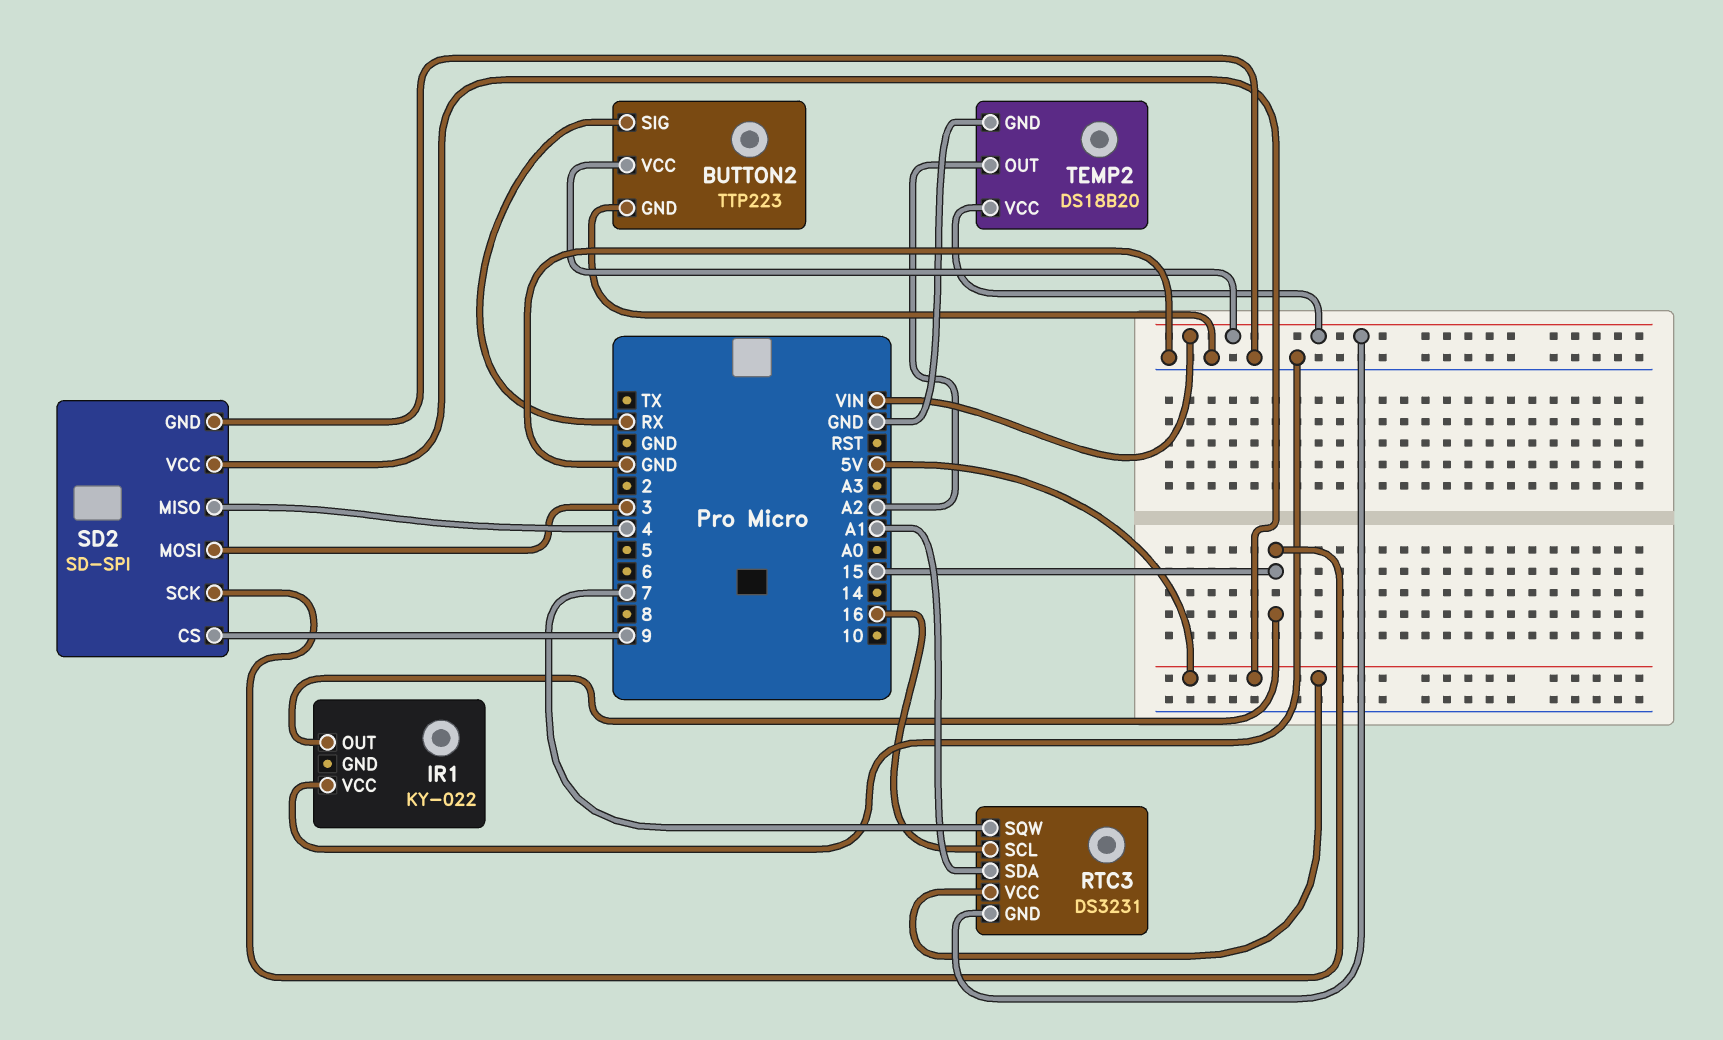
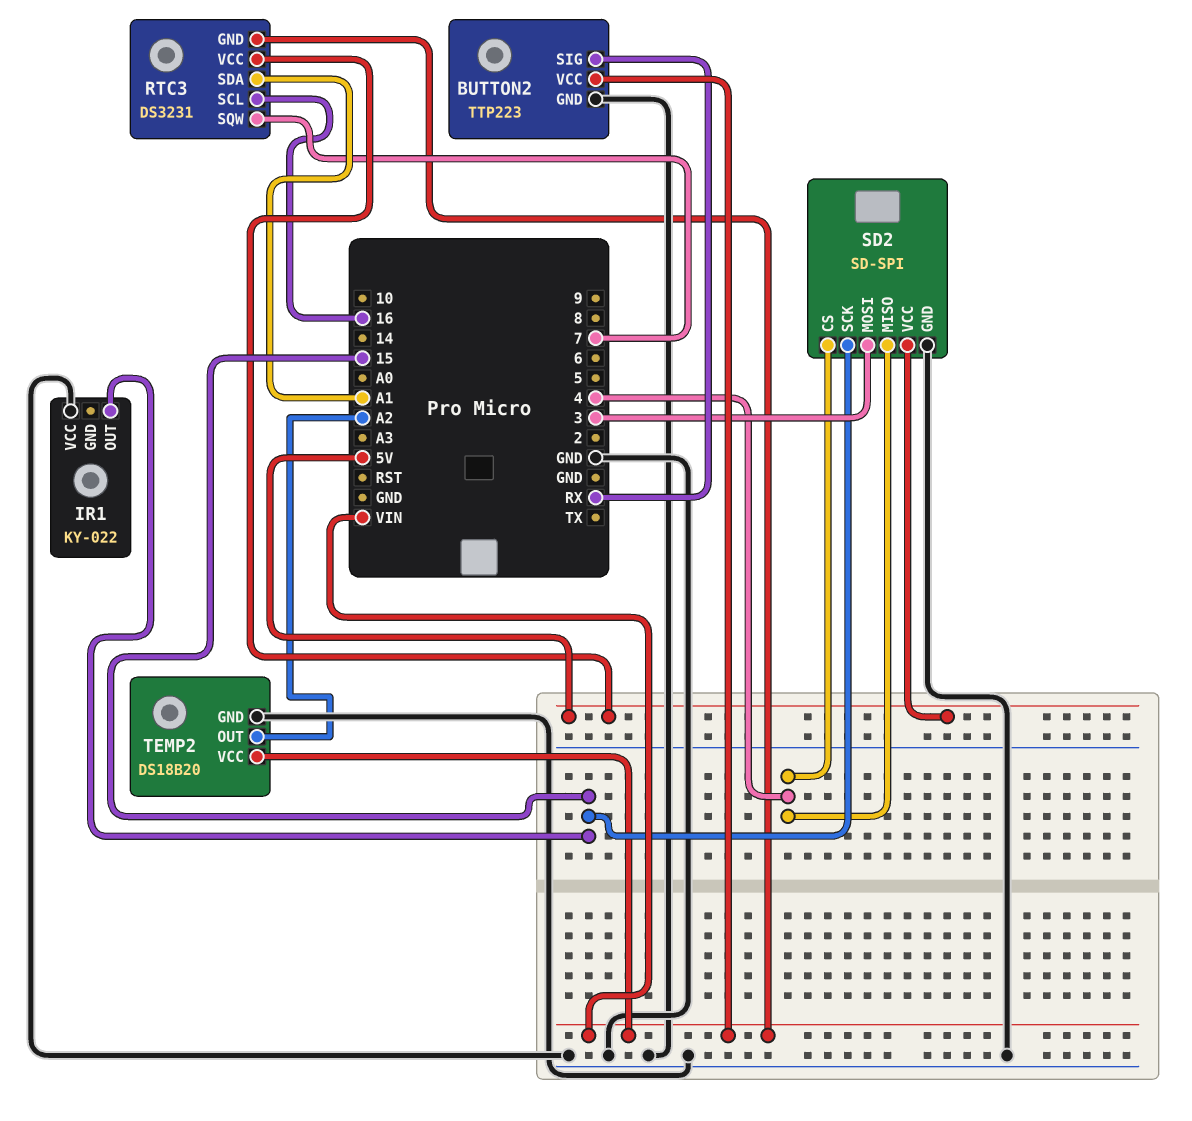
SD2 pin CS: 9 -> 4

